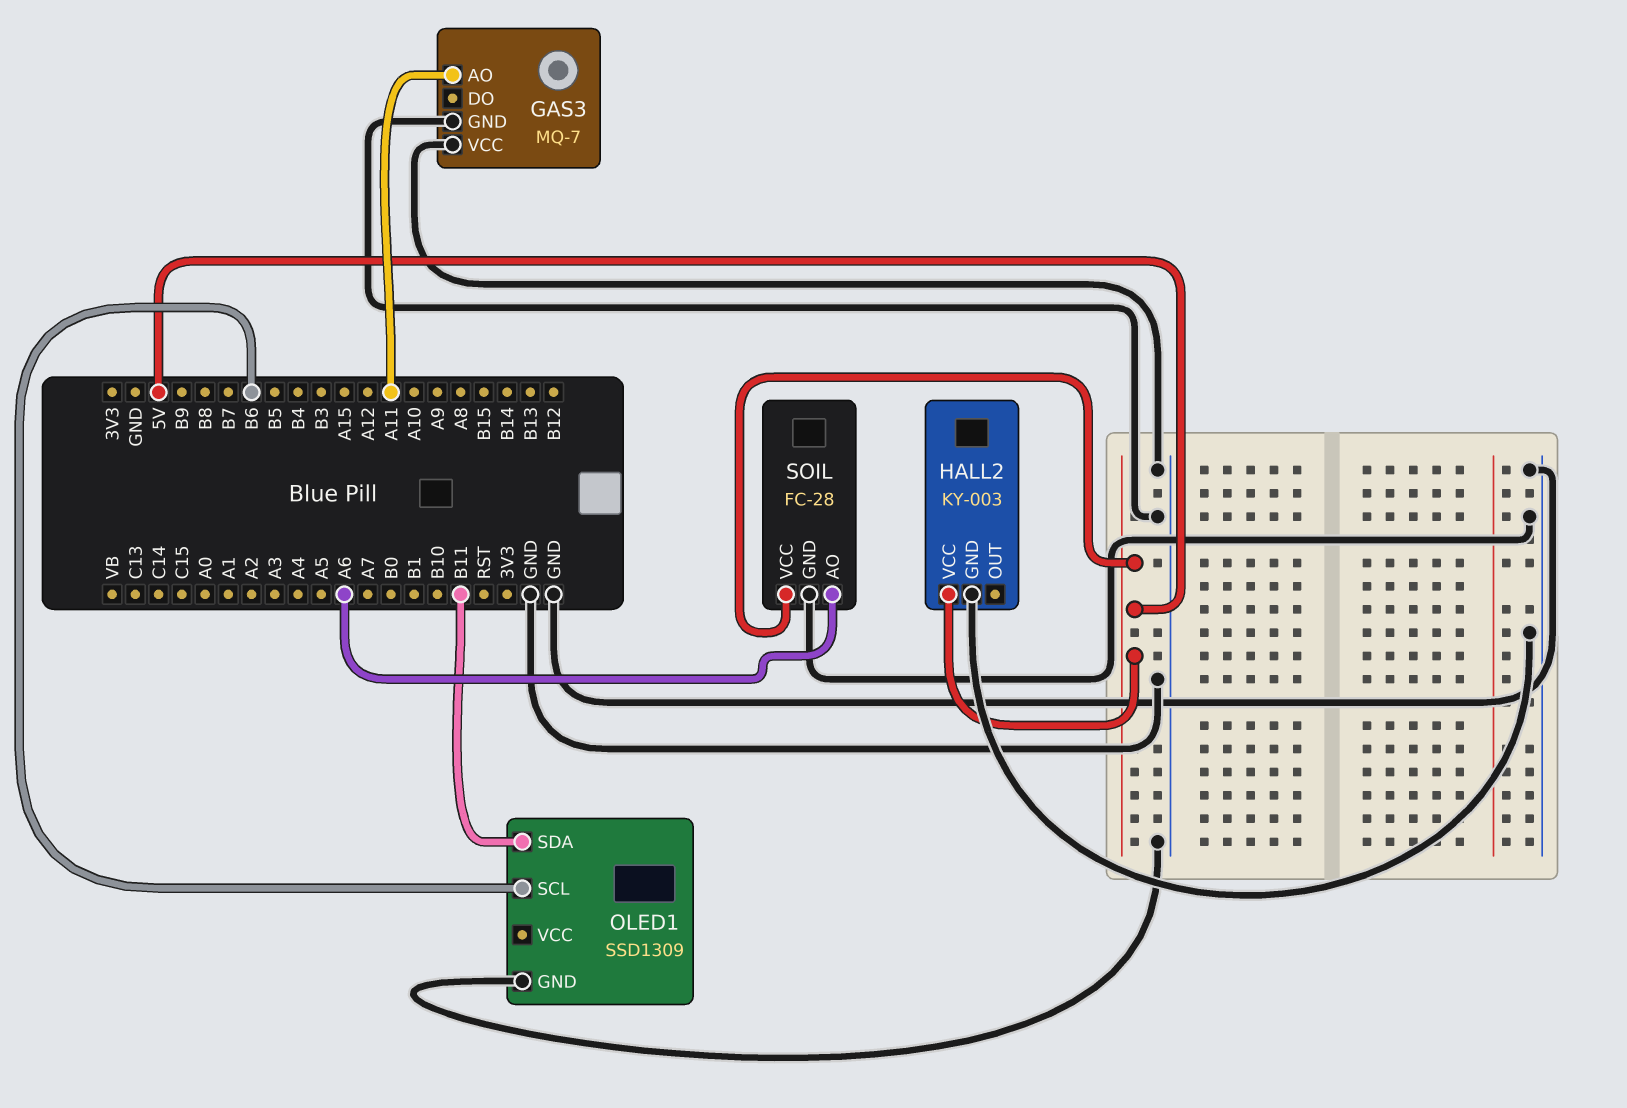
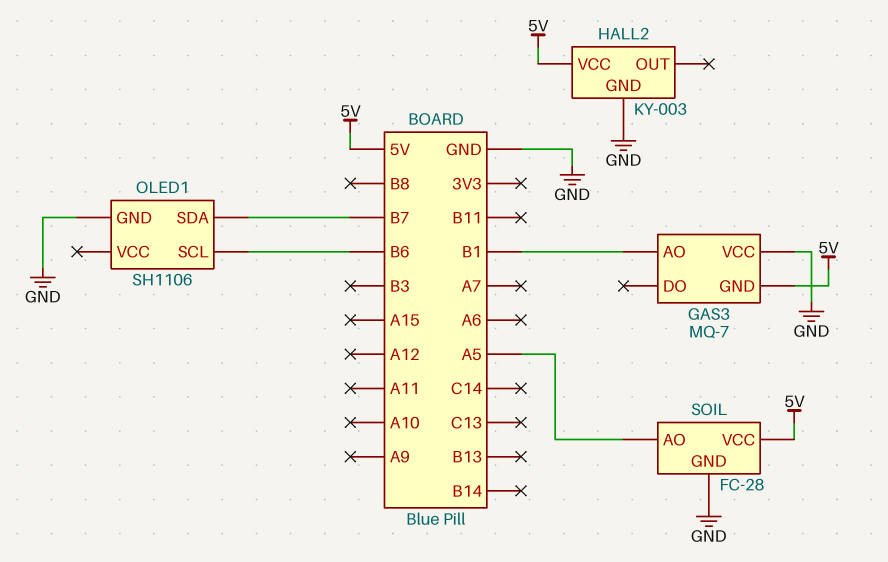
GAS3 pin AO: A11 -> B1
GAS3 pin GND: GND -> 5V
OLED1: SSD1309 -> SH1106
OLED1 pin SDA: B11 -> B7
SOIL pin AO: A6 -> A5

